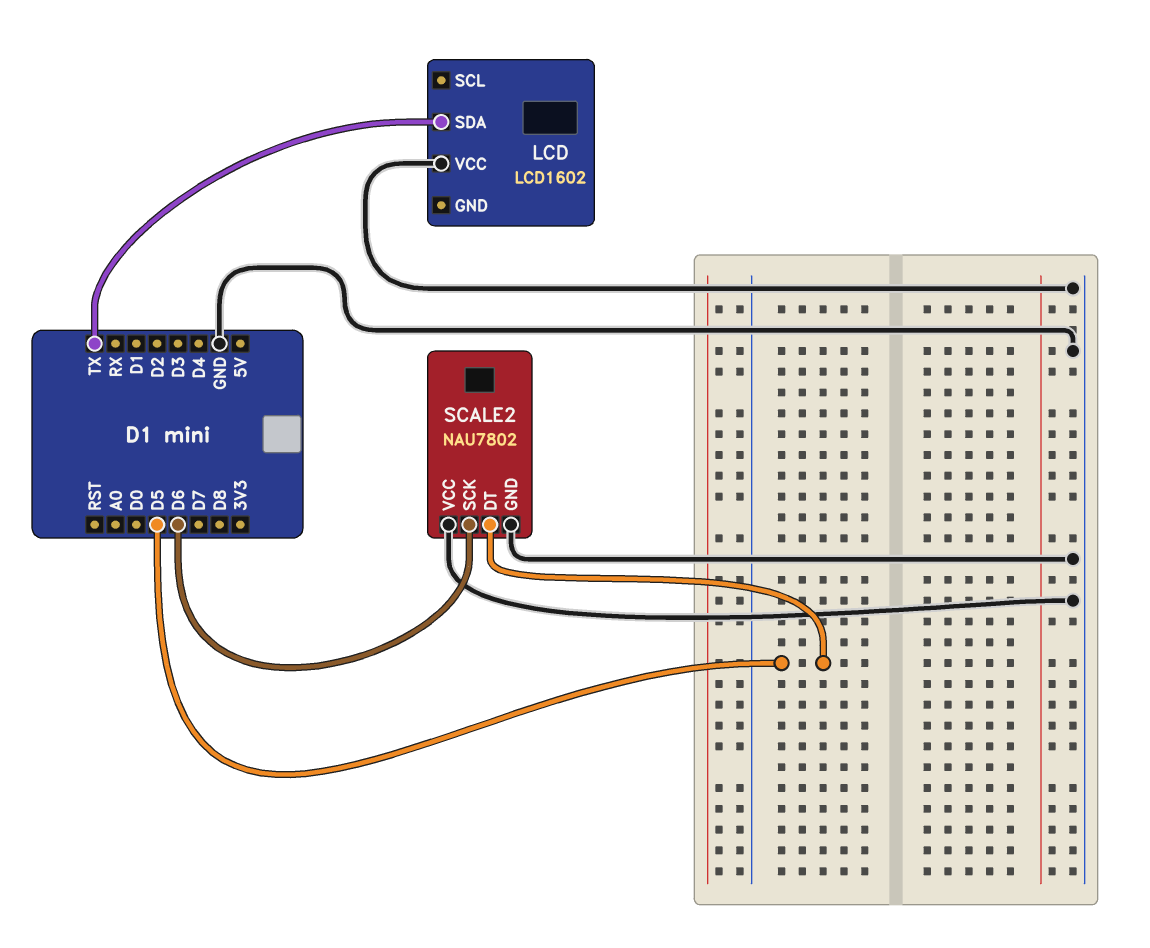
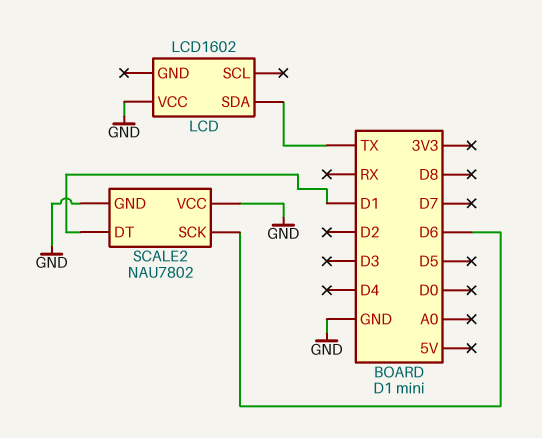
SCALE2 pin DT: D5 -> D1

